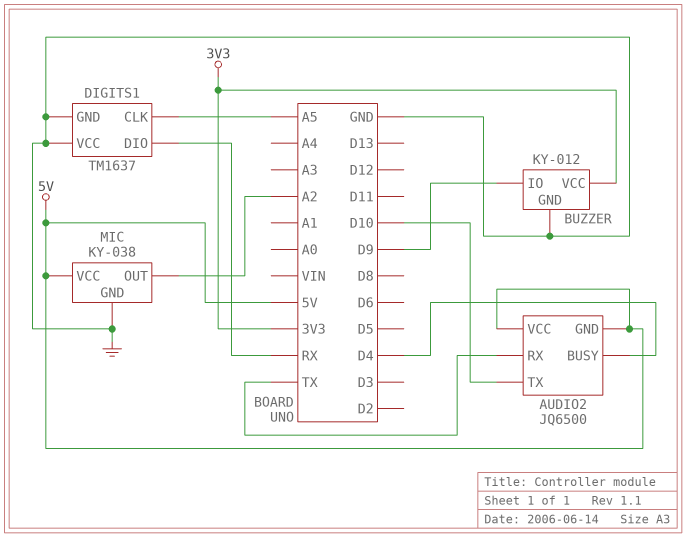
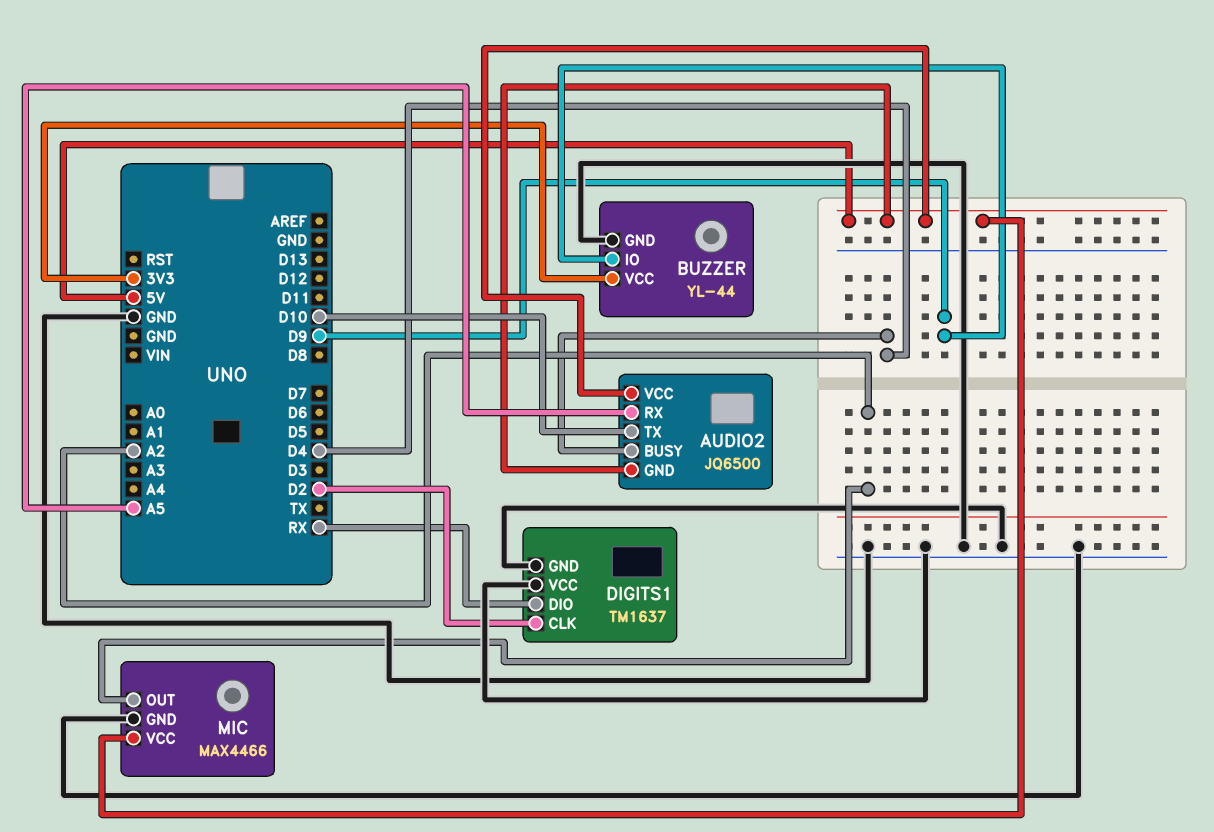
AUDIO2 pin RX: TX -> A5
BUZZER: KY-012 -> YL-44
DIGITS1 pin CLK: A5 -> D2
MIC: KY-038 -> MAX4466

